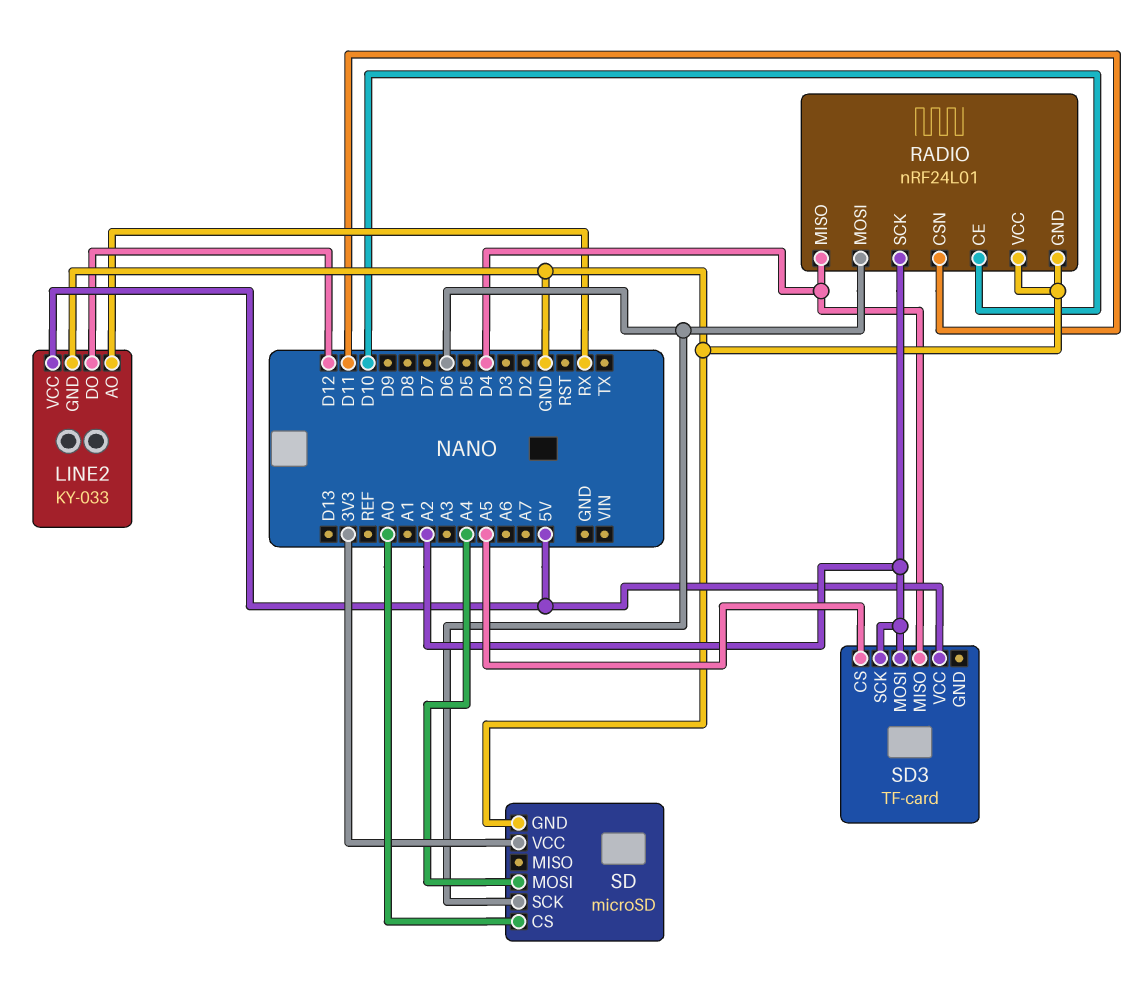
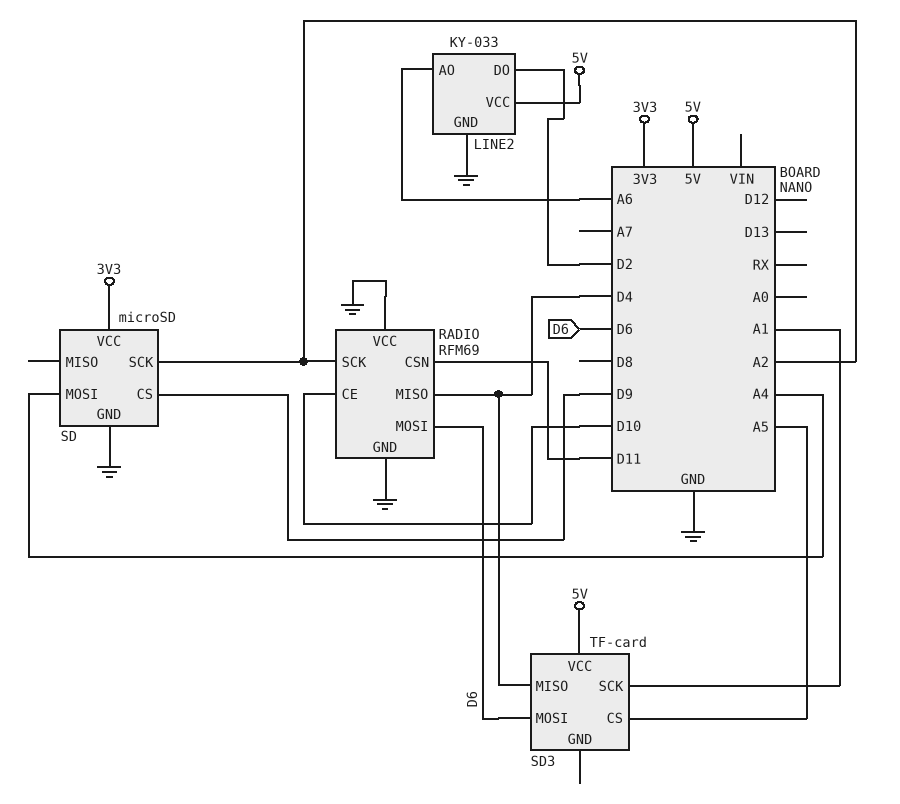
LINE2 pin AO: RX -> A6
LINE2 pin DO: D12 -> D2
RADIO: nRF24L01 -> RFM69
SD pin CS: A0 -> D9
SD pin SCK: D6 -> A2
SD3 pin MOSI: A2 -> D6
SD3 pin SCK: A2 -> A1

